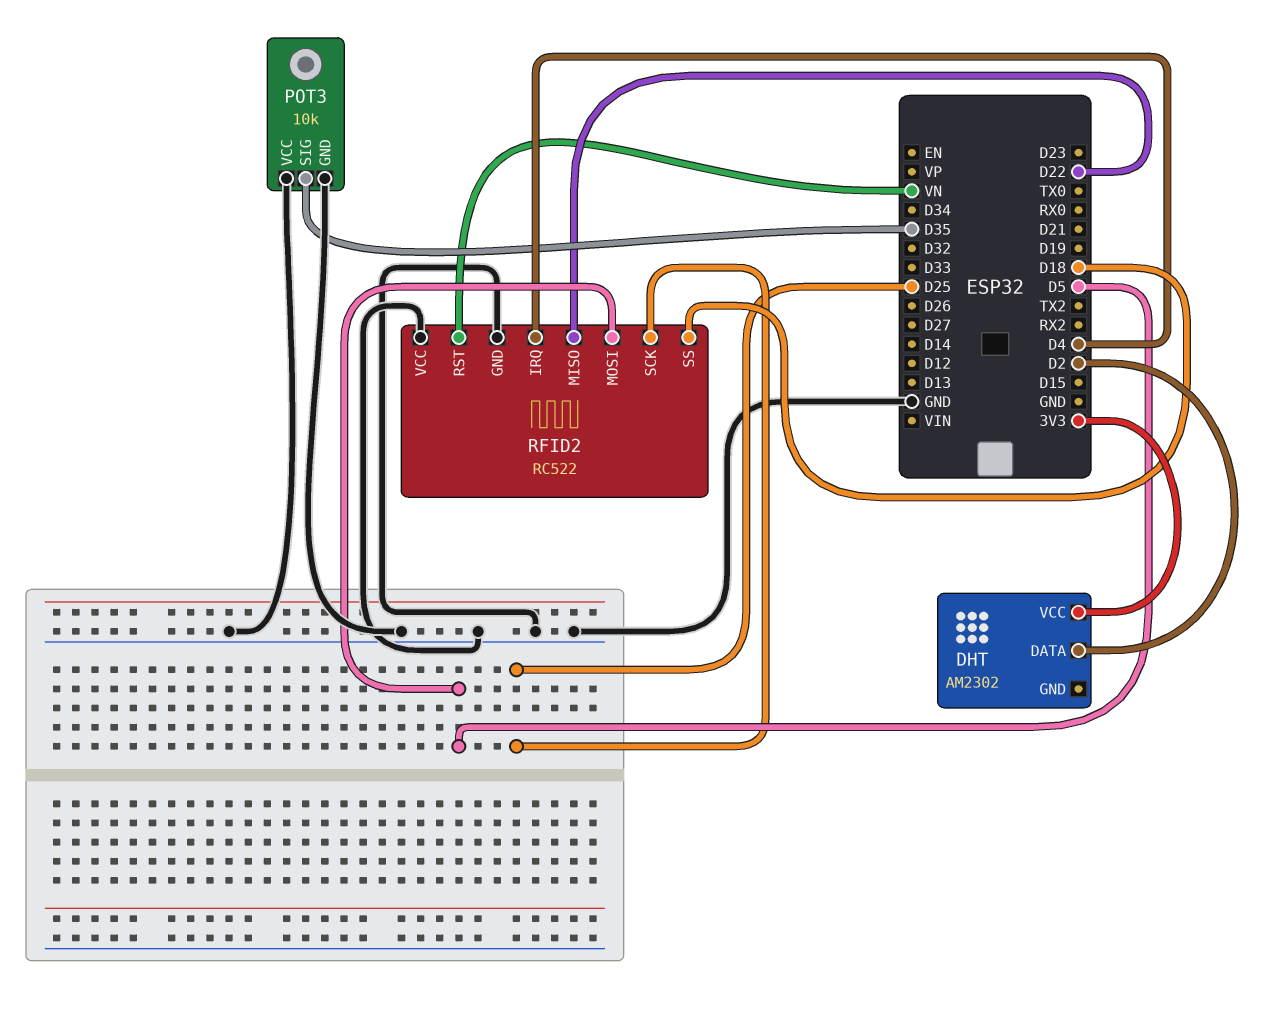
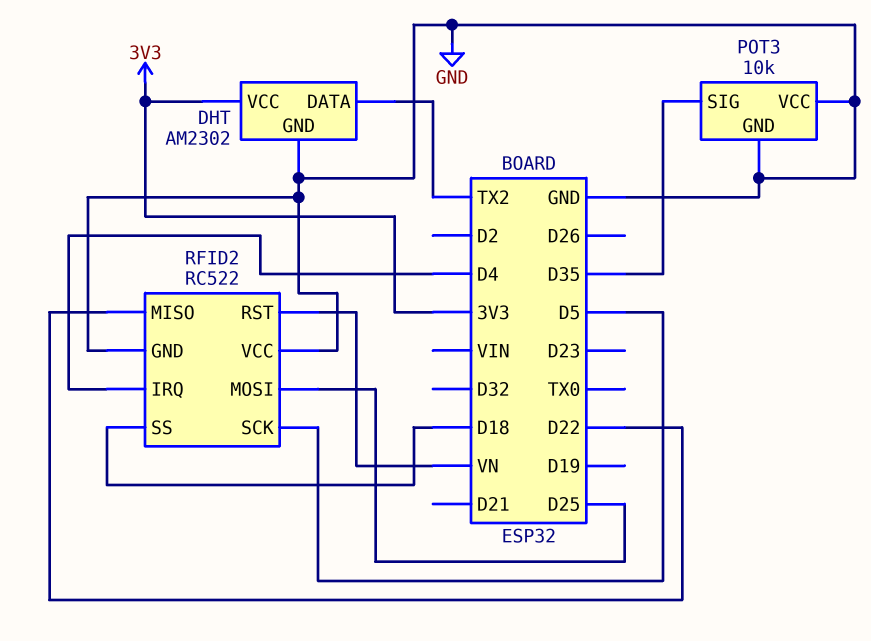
DHT pin DATA: D2 -> TX2
DHT pin GND: none -> GND
RFID2 pin MOSI: D5 -> D25
RFID2 pin SCK: D25 -> D5

